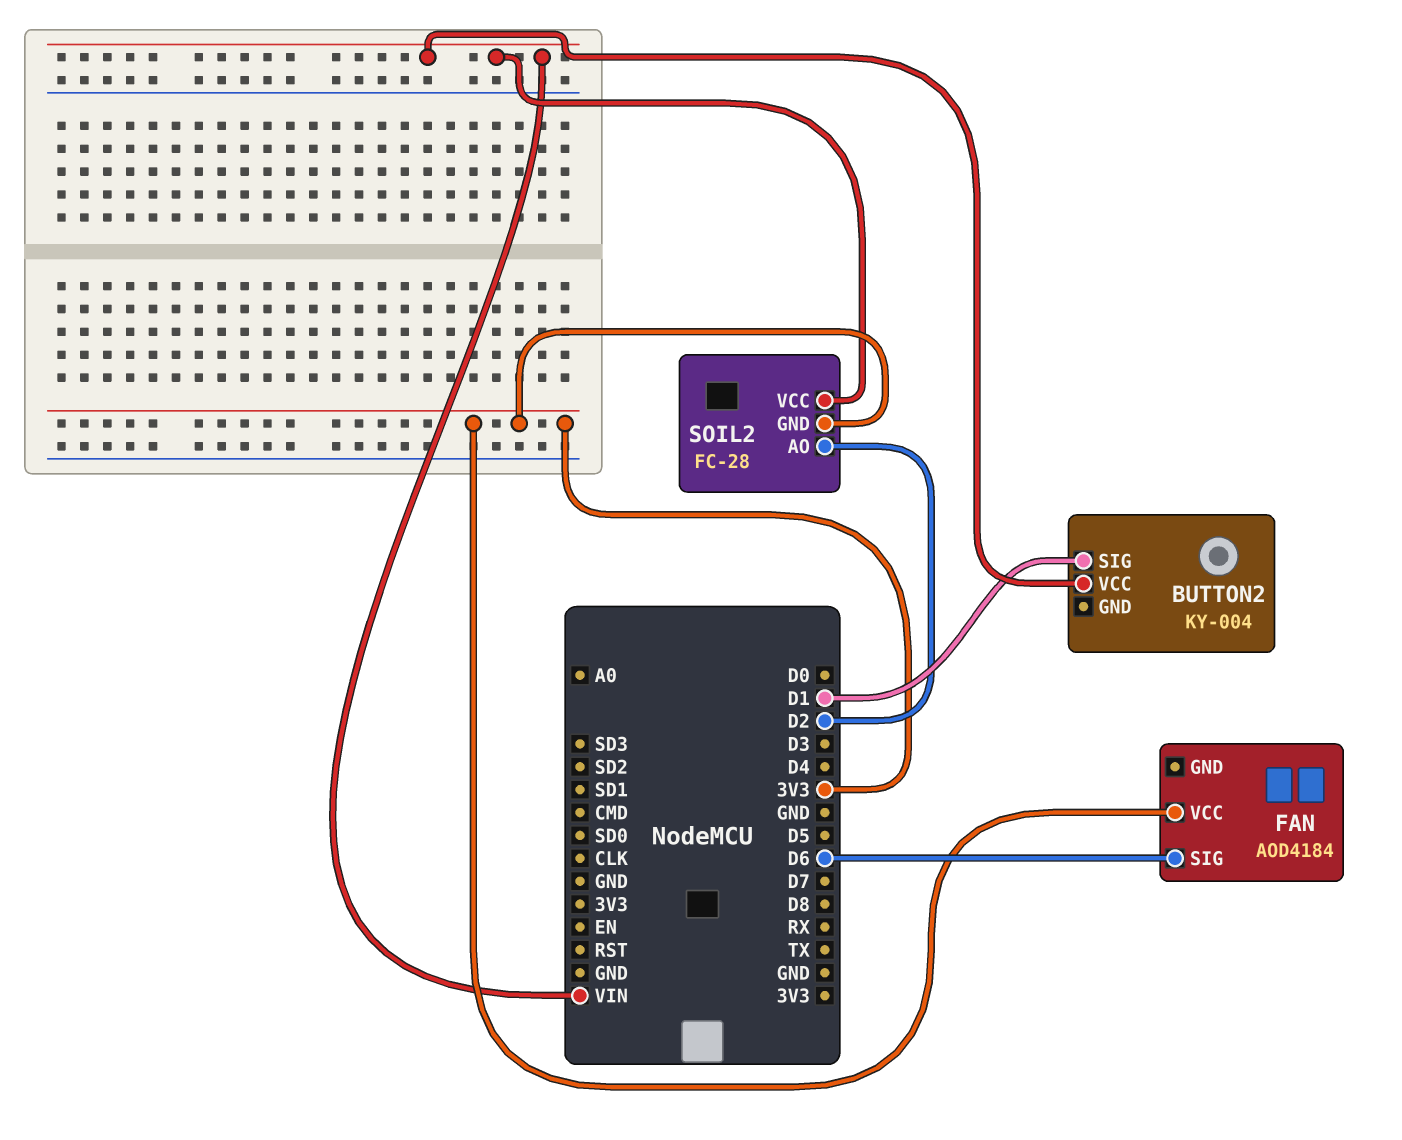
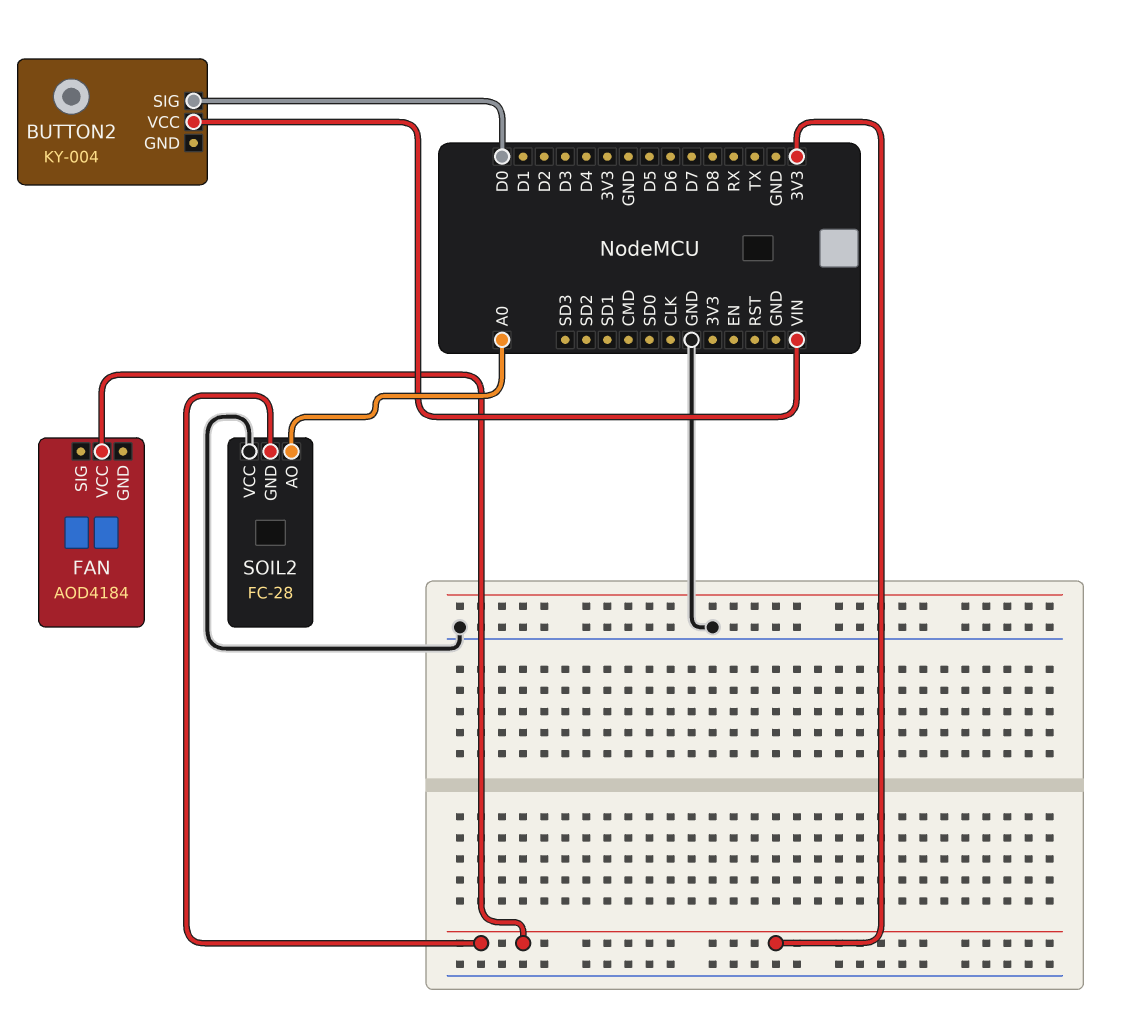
BUTTON2 pin SIG: D1 -> D0
FAN pin SIG: D6 -> none
SOIL2 pin AO: D2 -> A0
SOIL2 pin VCC: VIN -> GND

